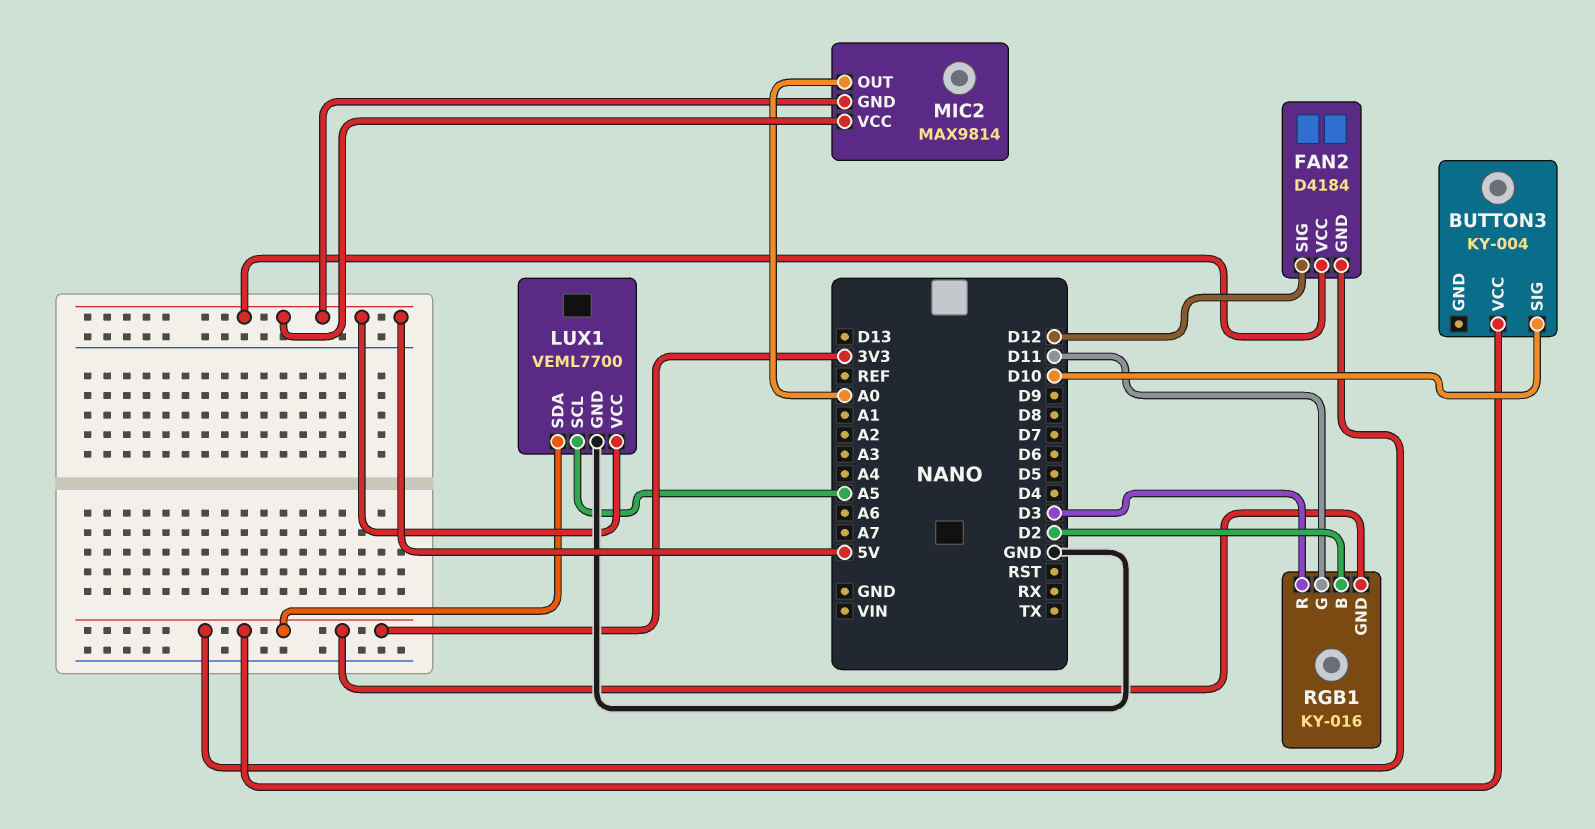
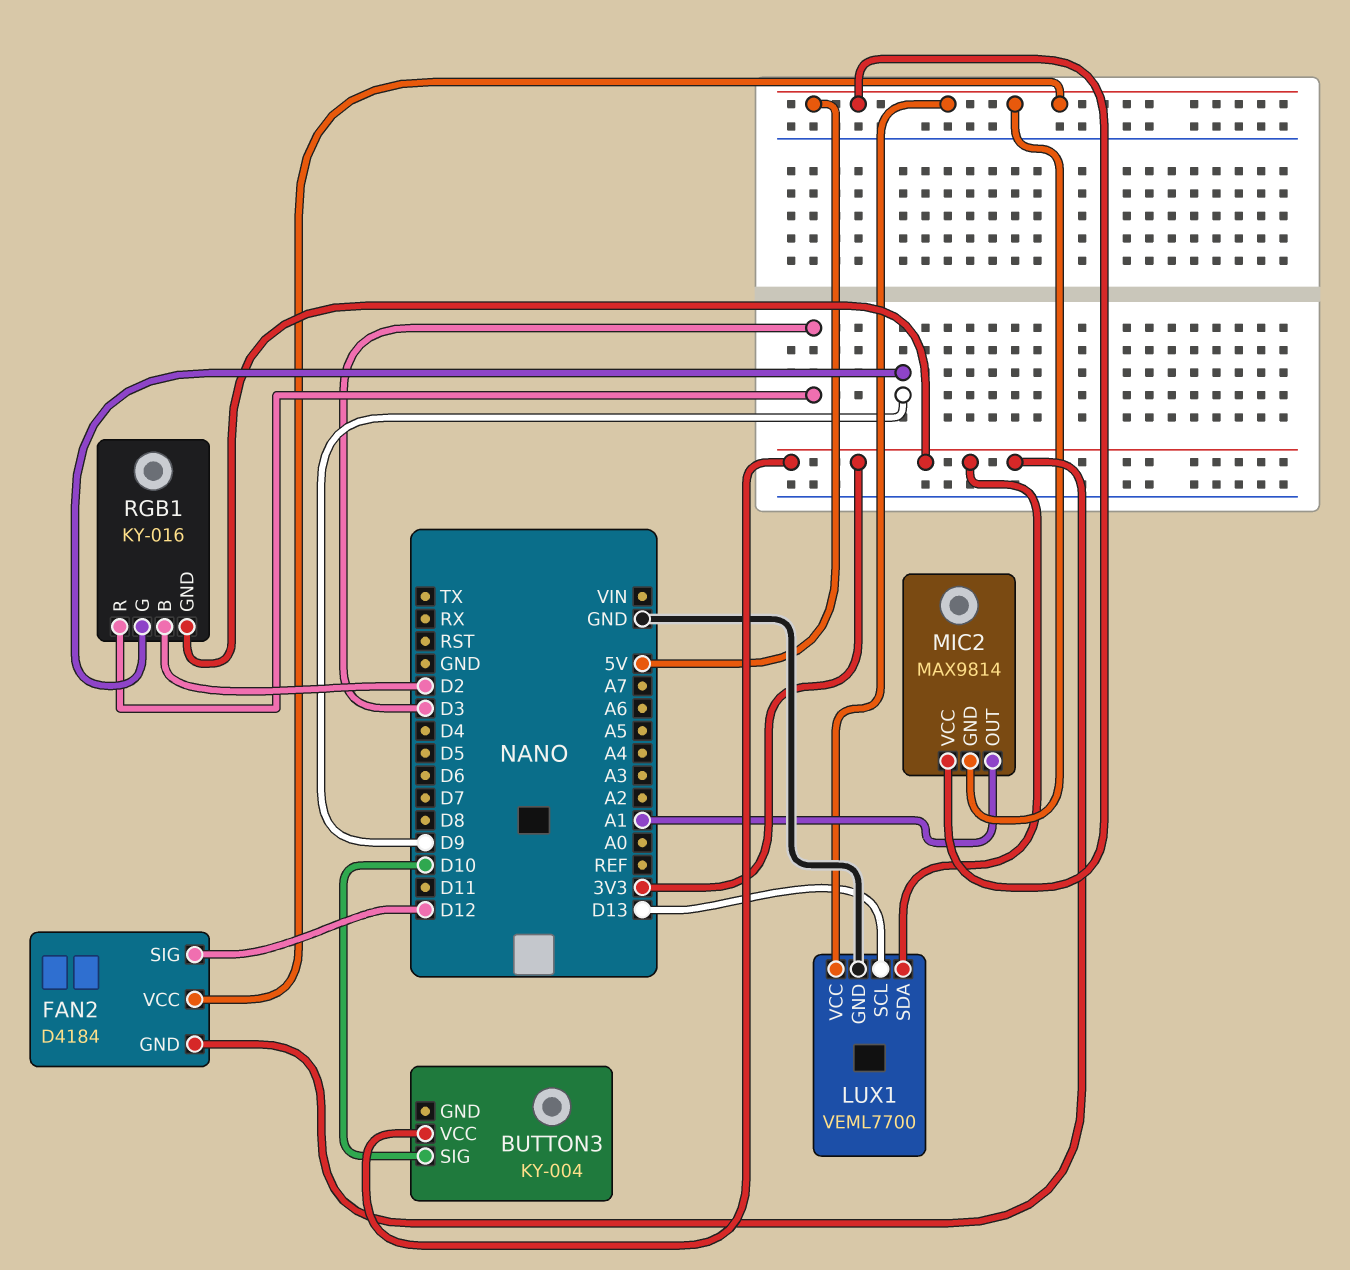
LUX1 pin SCL: A5 -> D13
MIC2 pin OUT: A0 -> A1
RGB1 pin G: D11 -> D9

